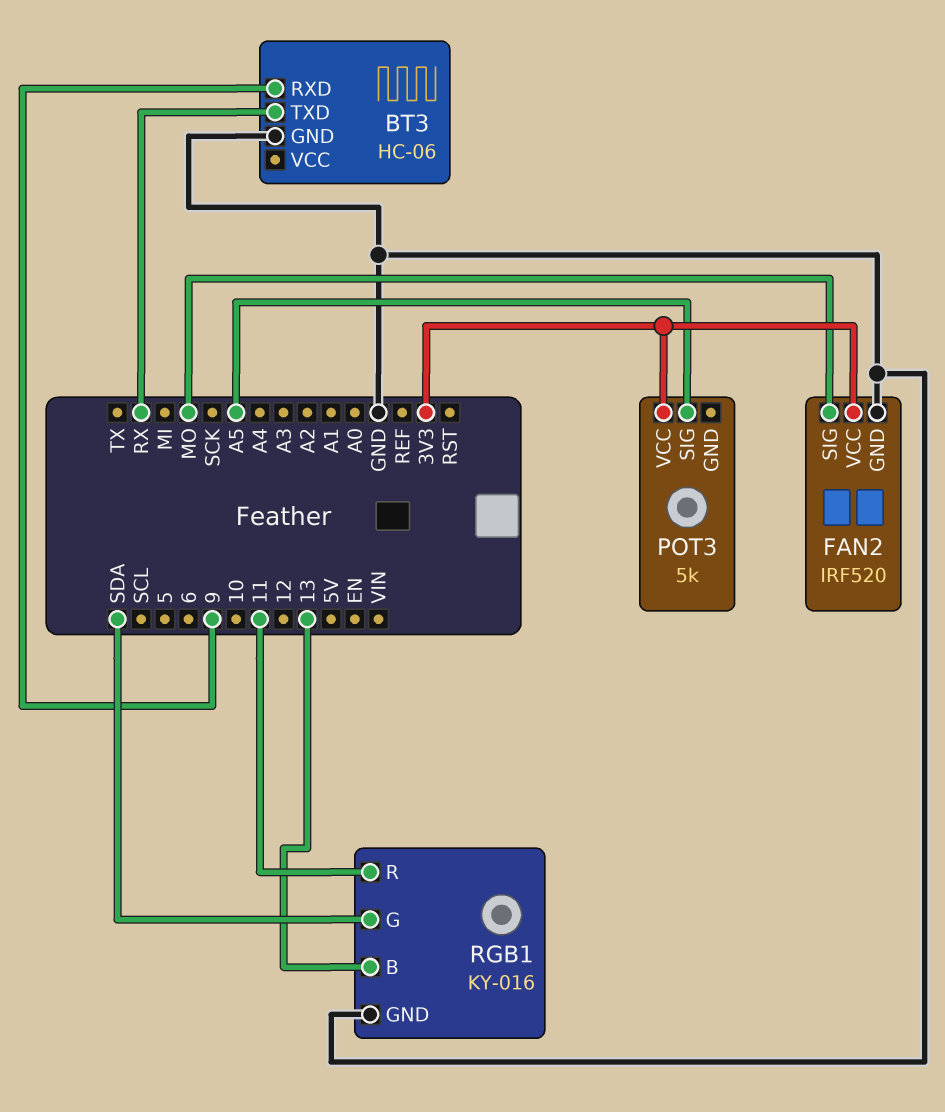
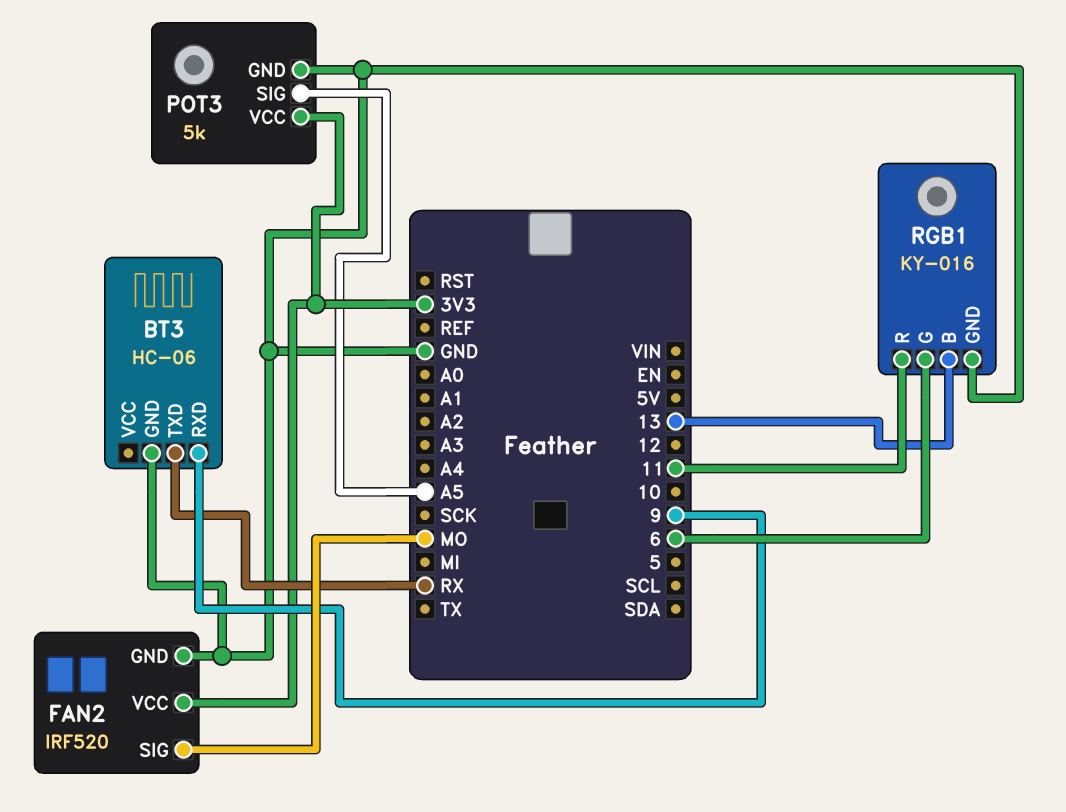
POT3 pin GND: none -> GND
RGB1 pin G: SDA -> 6

